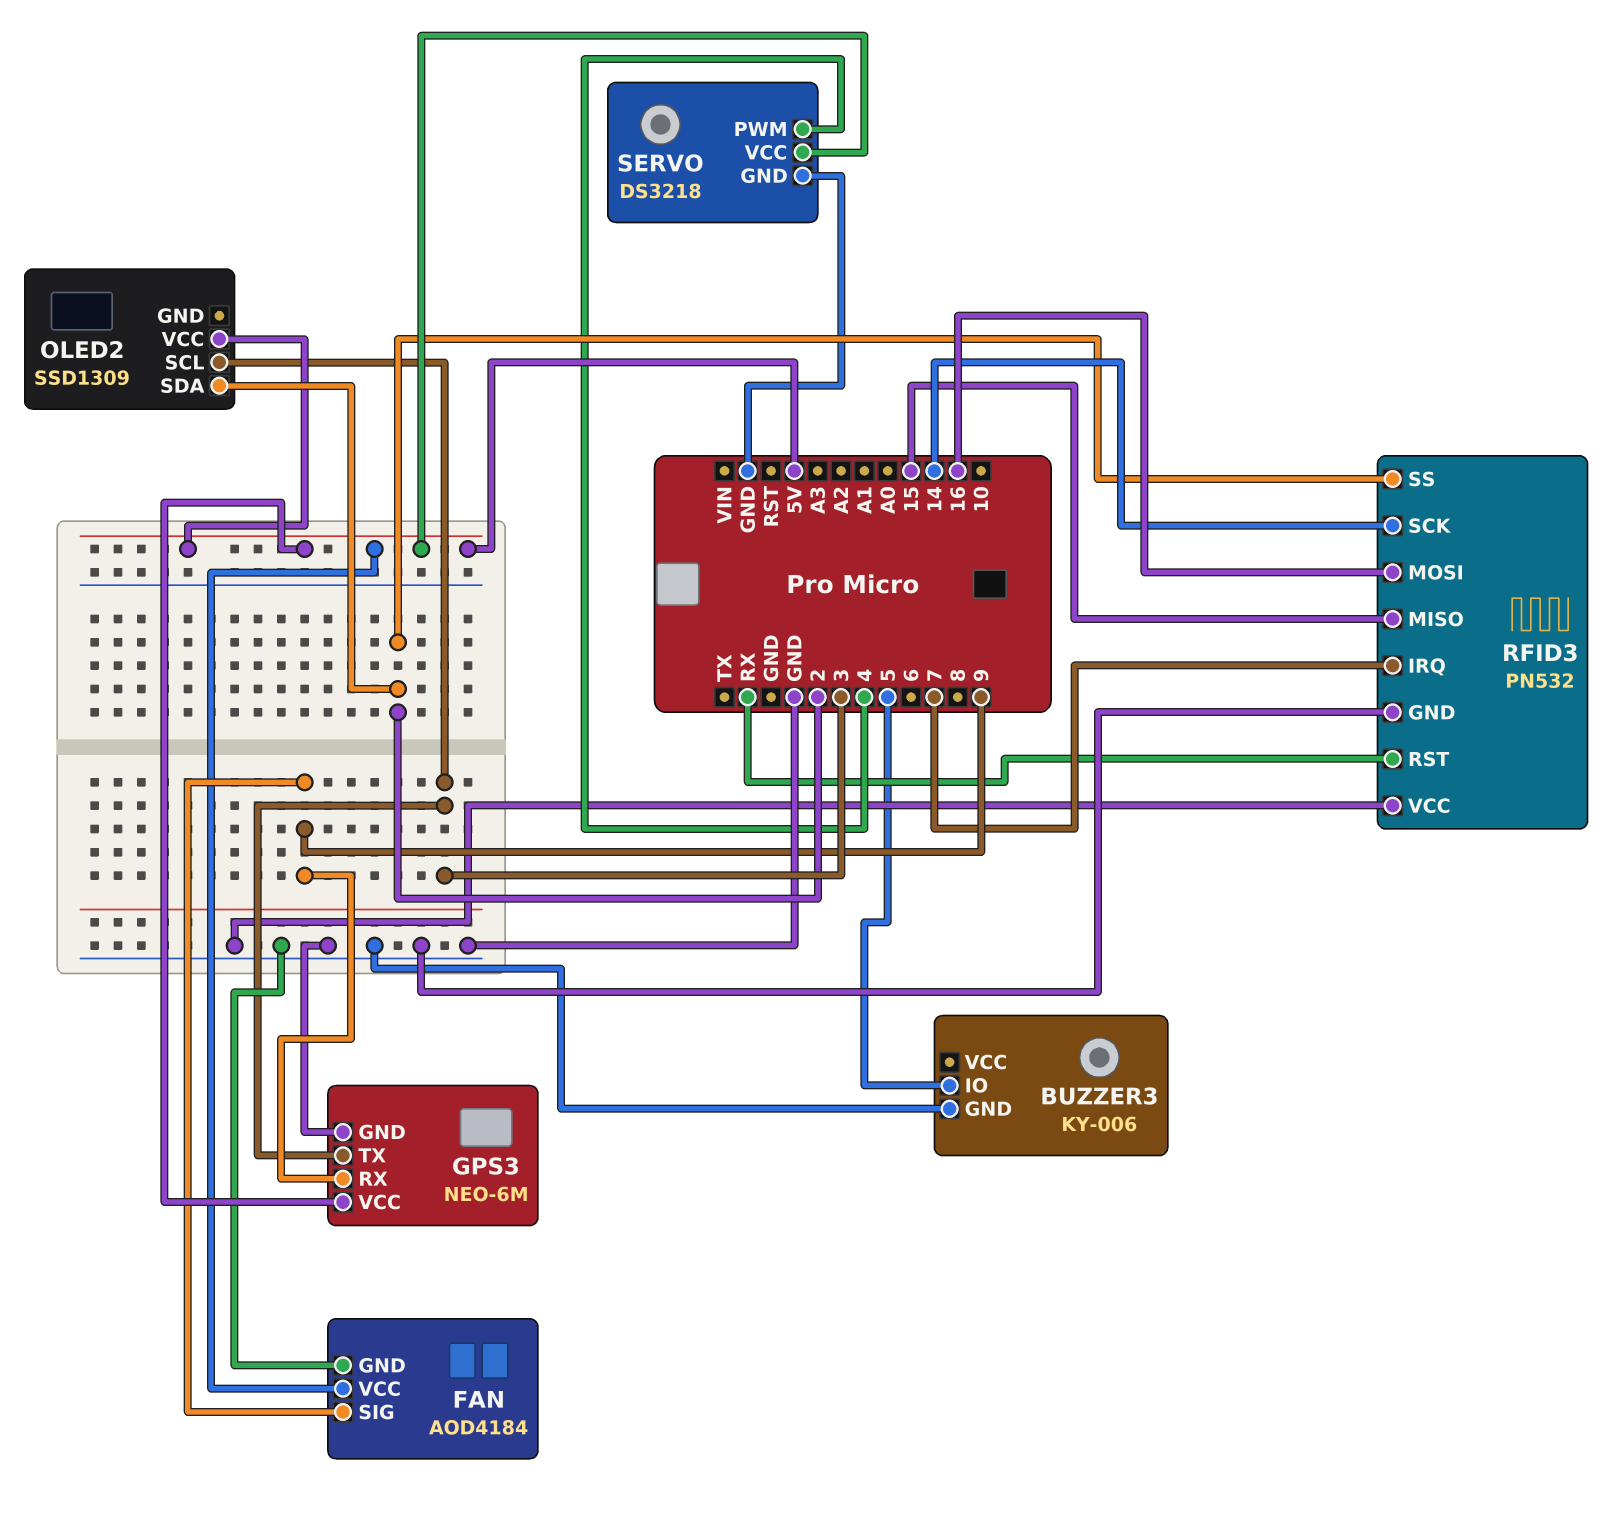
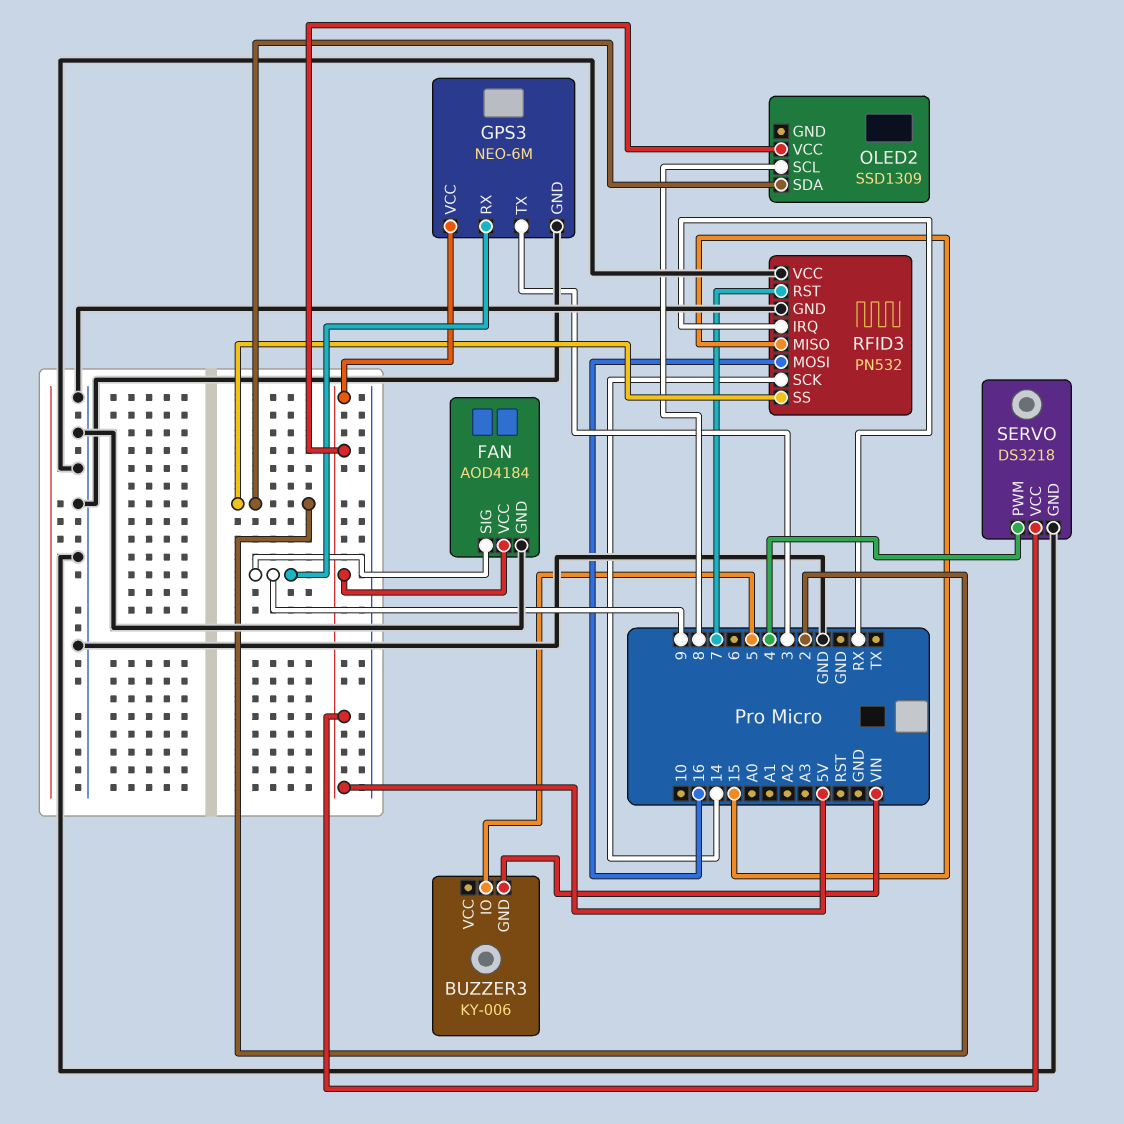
BUZZER3 pin GND: GND -> VIN
OLED2 pin SCL: 3 -> 8
RFID3 pin IRQ: 7 -> RX
RFID3 pin RST: RX -> 7

